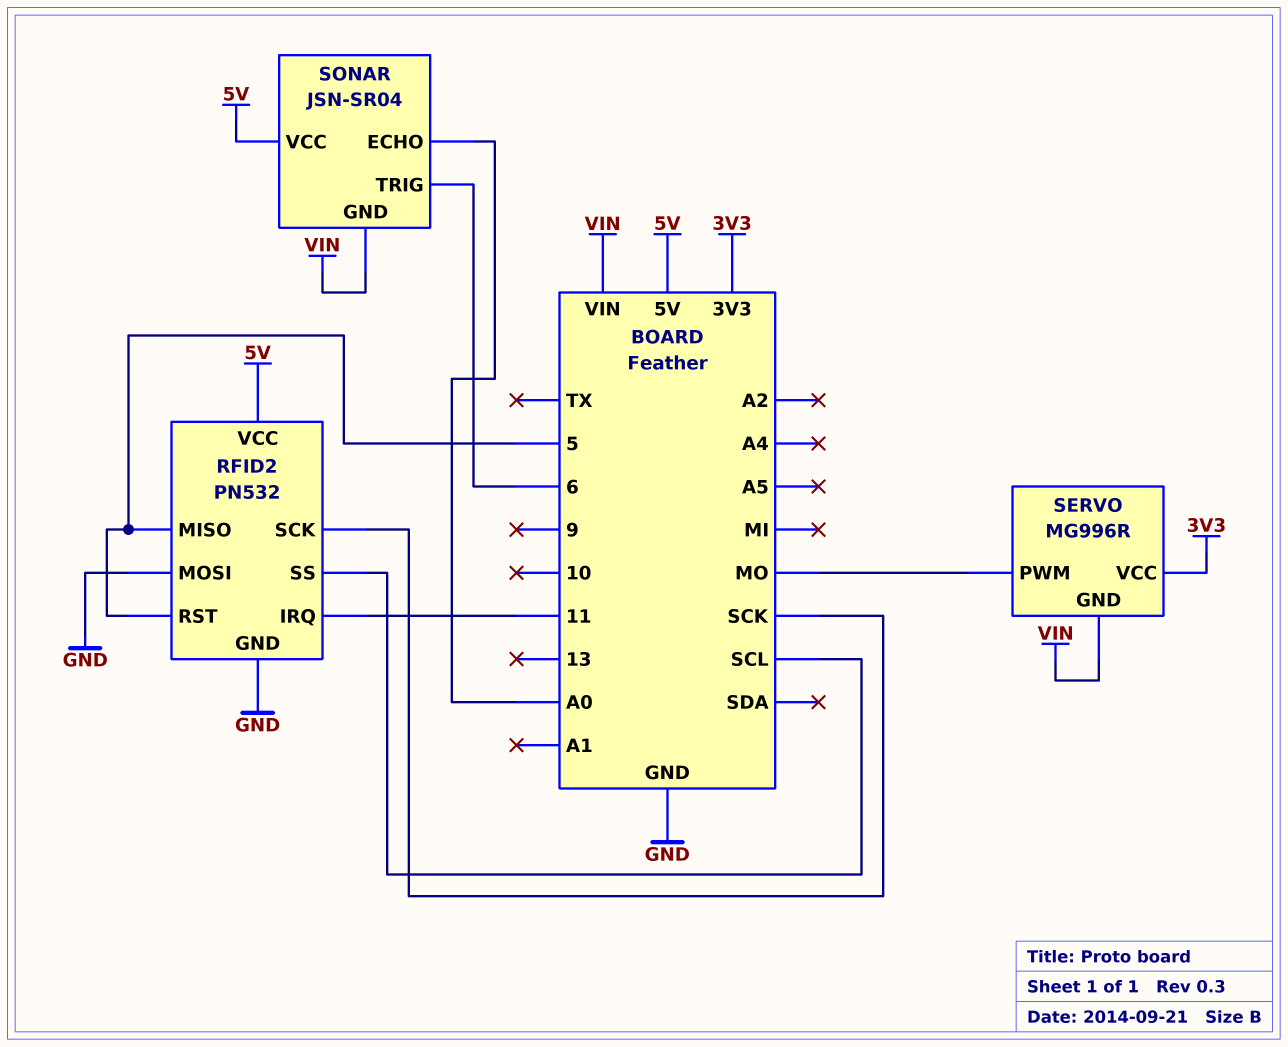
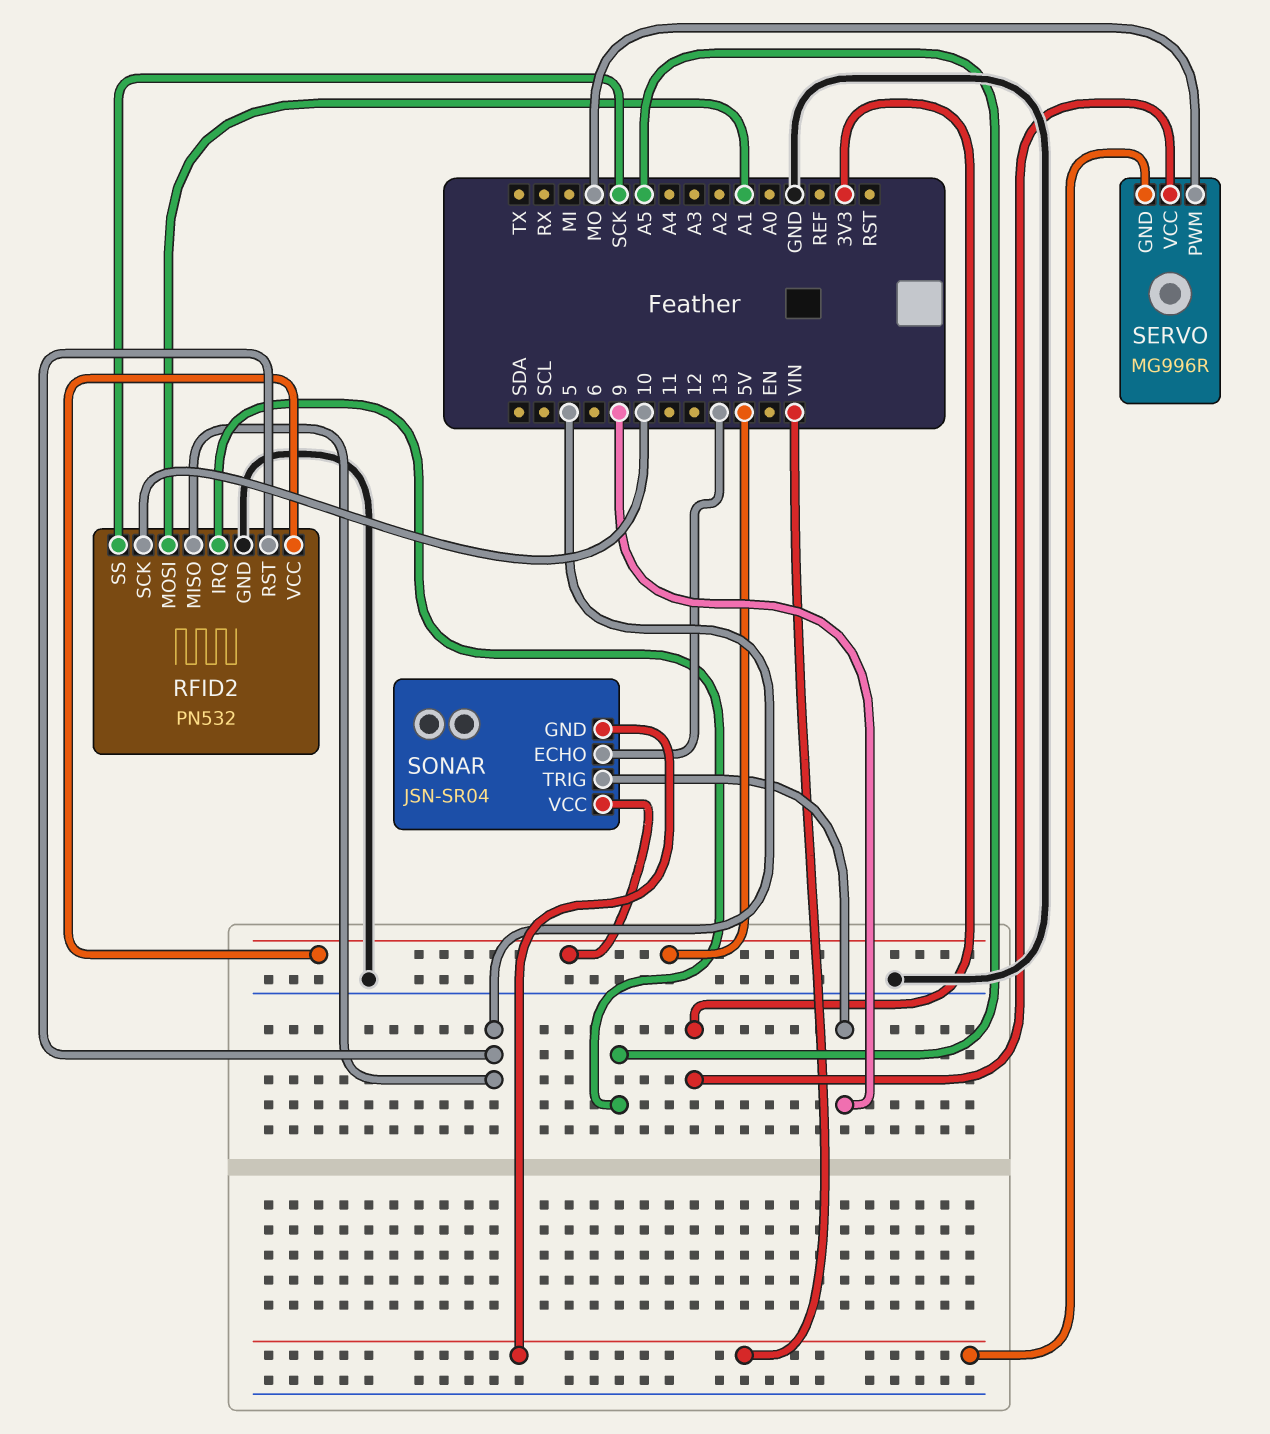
RFID2 pin IRQ: 11 -> A5
RFID2 pin MOSI: GND -> A1
RFID2 pin SCK: SCK -> 10
RFID2 pin SS: SCL -> SCK
SONAR pin ECHO: A0 -> 13
SONAR pin TRIG: 6 -> 9

